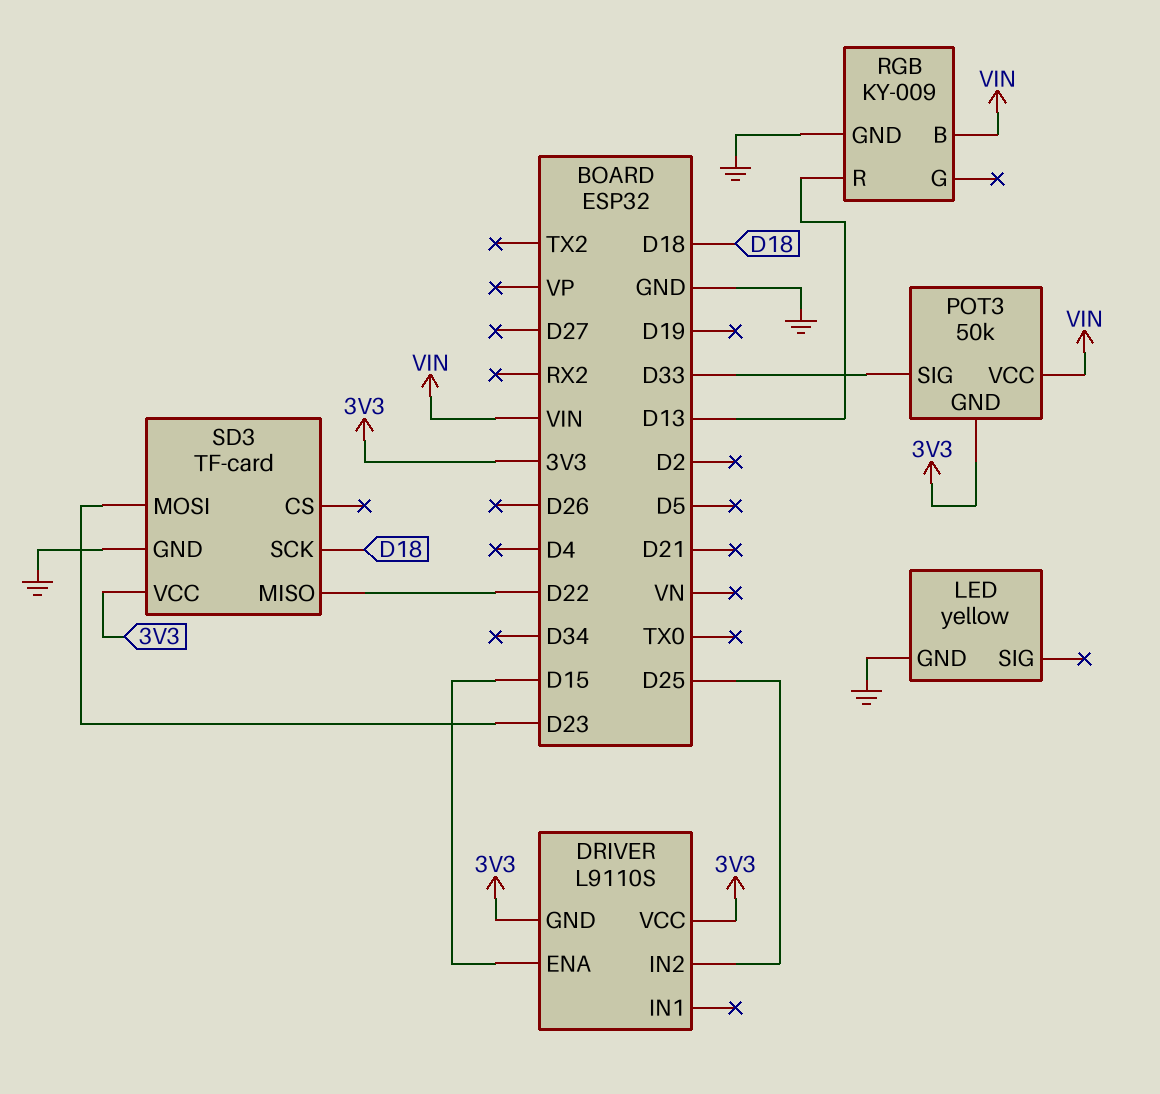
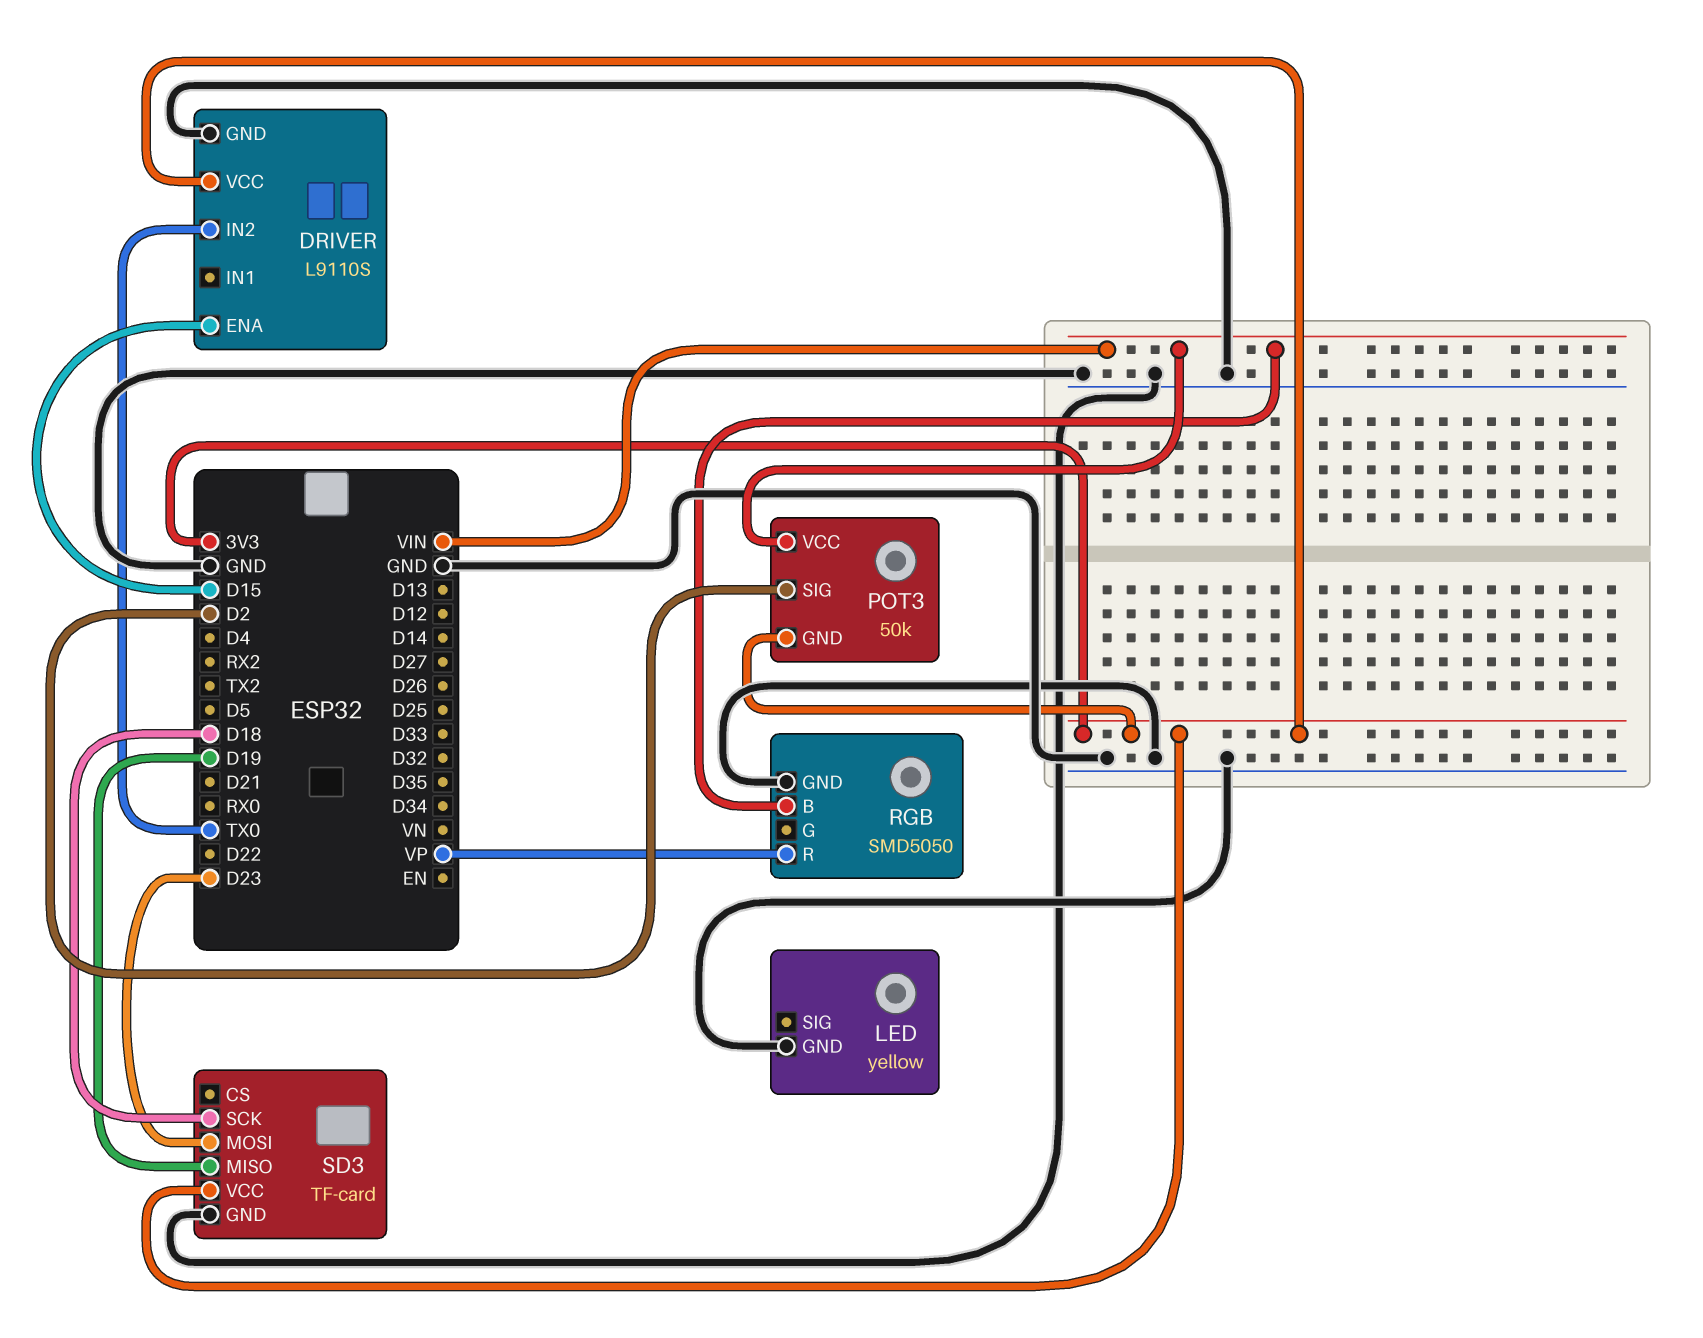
DRIVER pin GND: 3V3 -> GND
DRIVER pin IN2: D25 -> TX0
POT3 pin SIG: D33 -> D2
RGB: KY-009 -> SMD5050
RGB pin R: D13 -> VP
SD3 pin MISO: D22 -> D19

